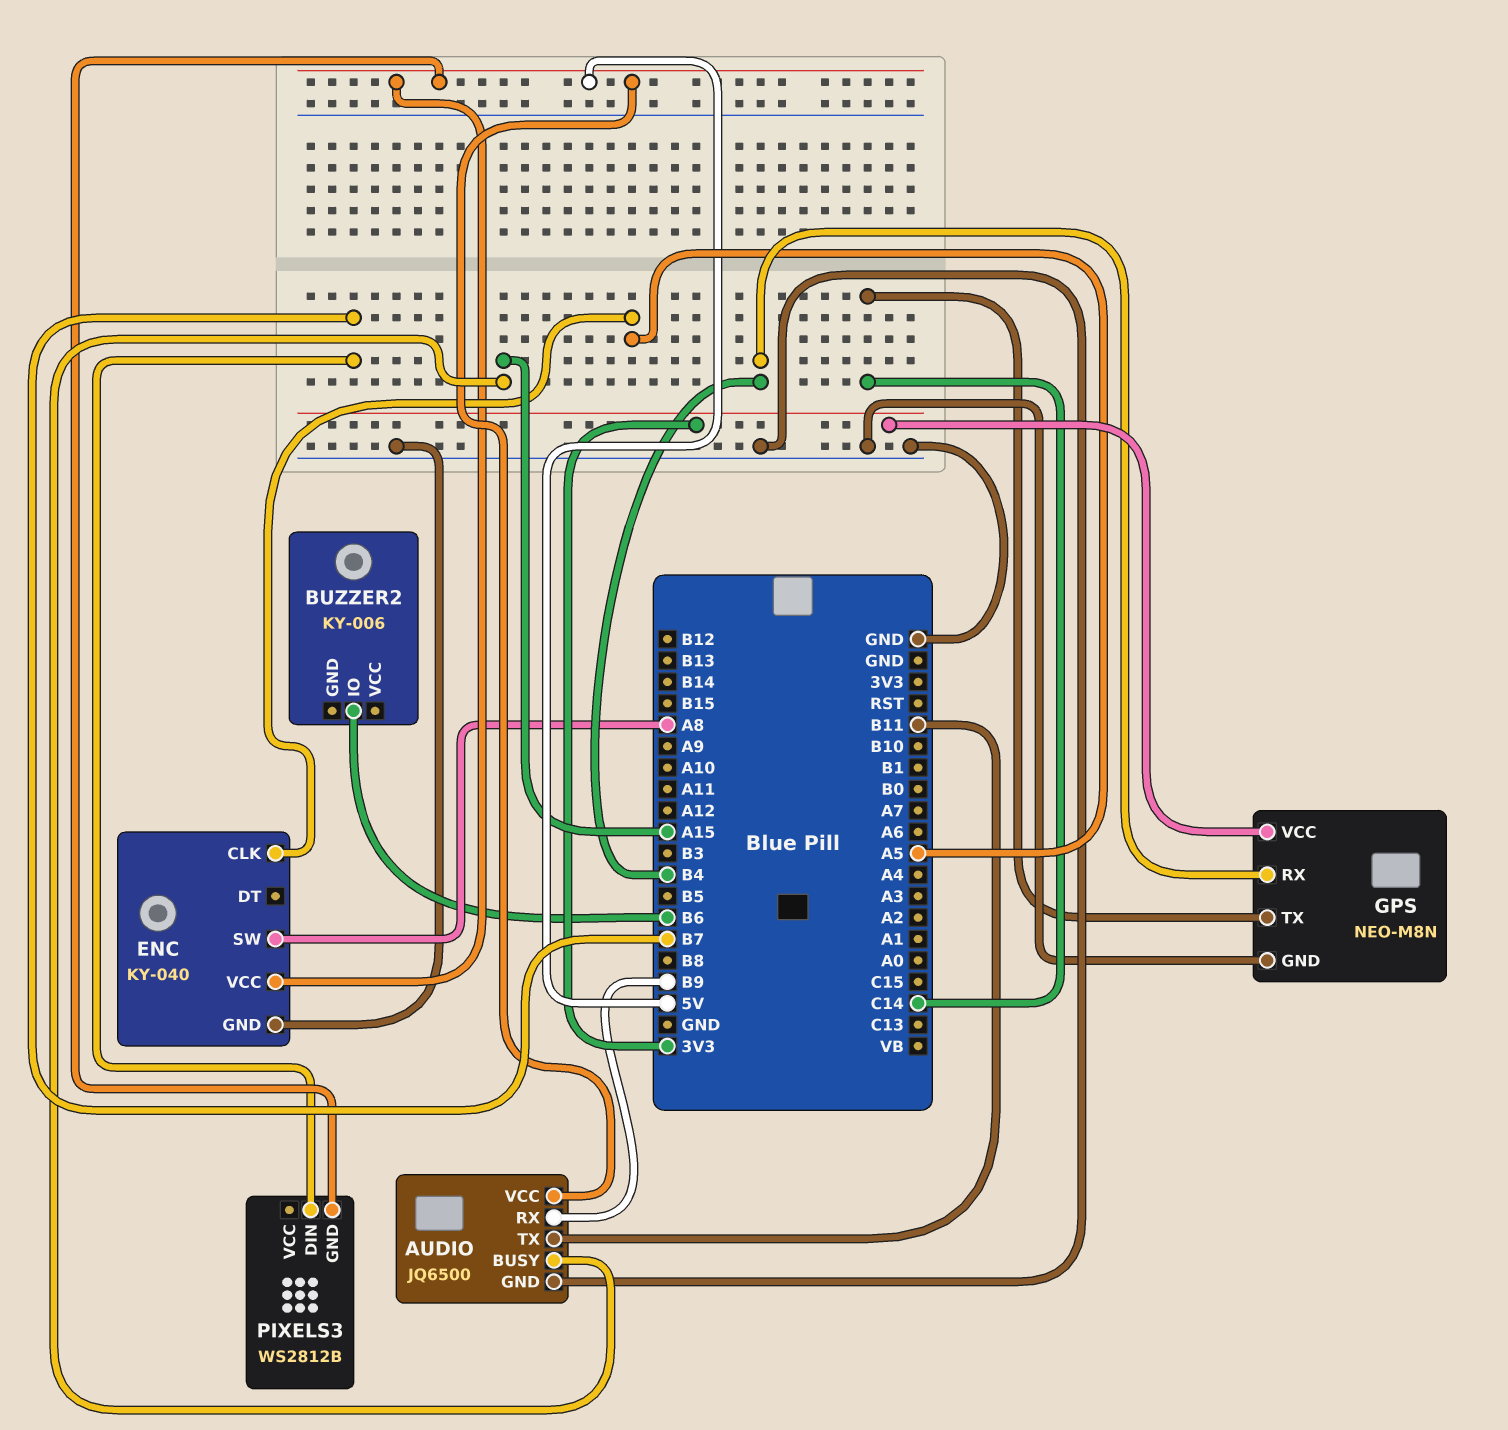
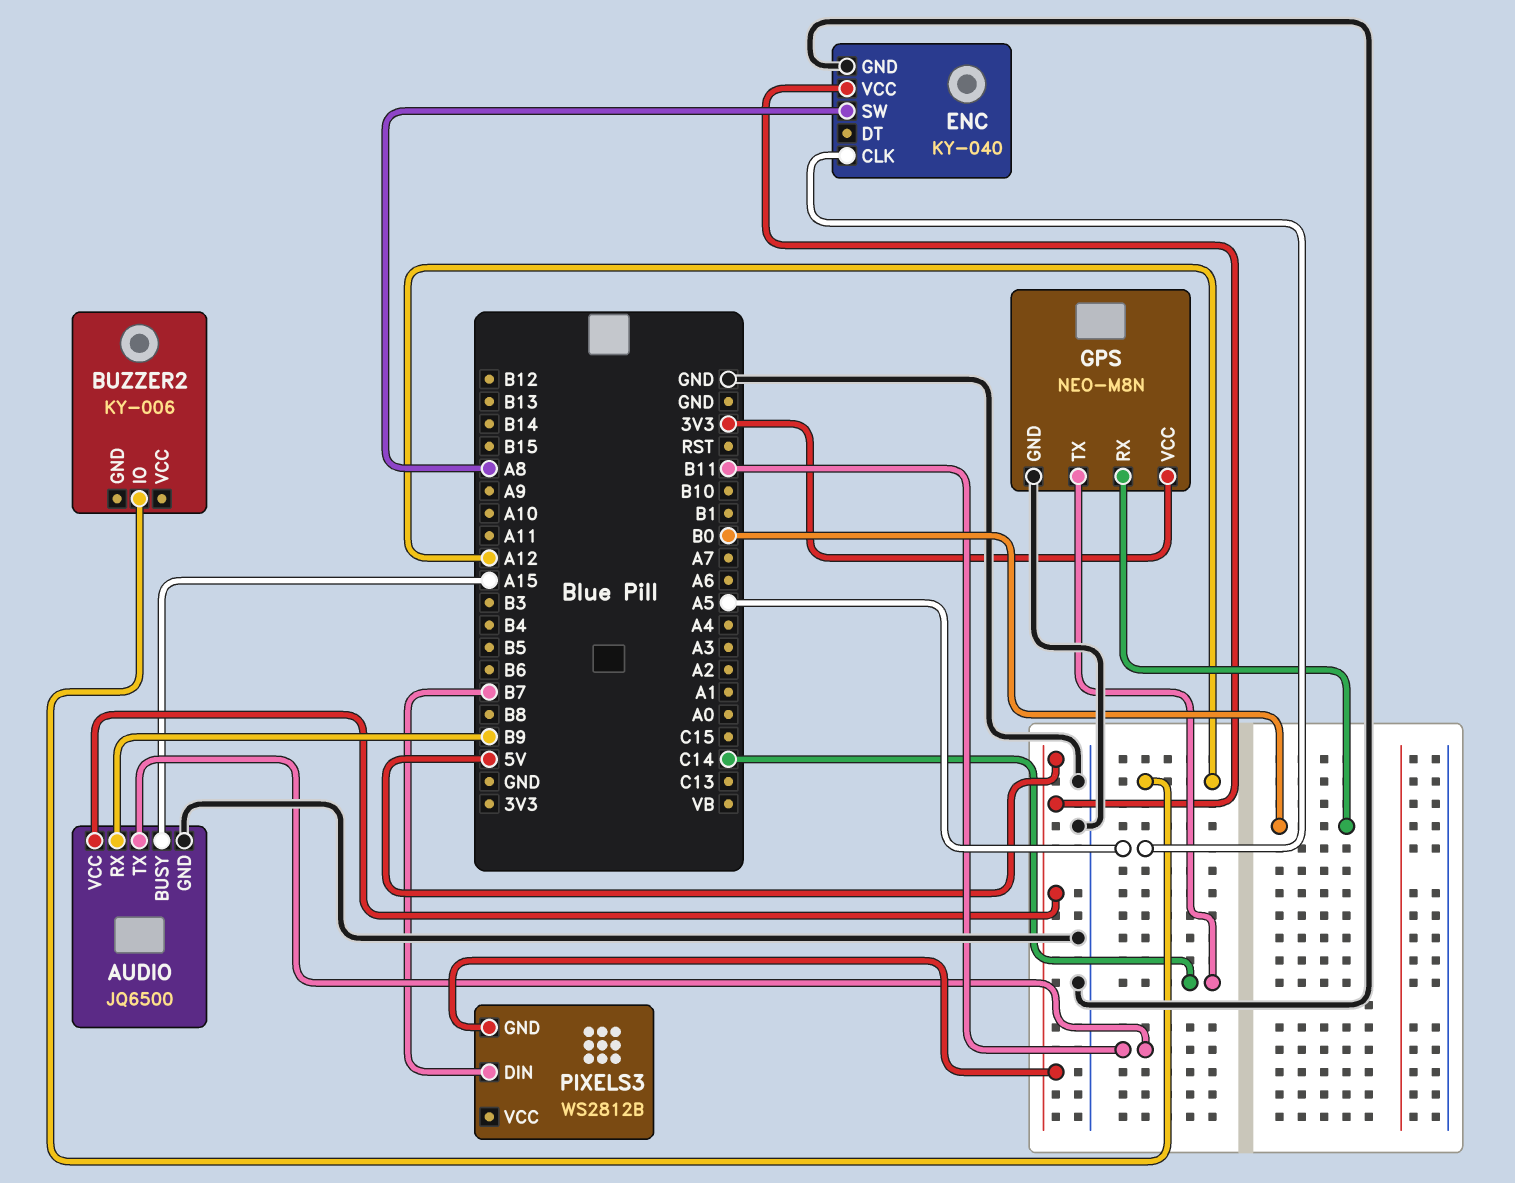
BUZZER2 pin IO: B6 -> A12
GPS pin RX: B4 -> B0

